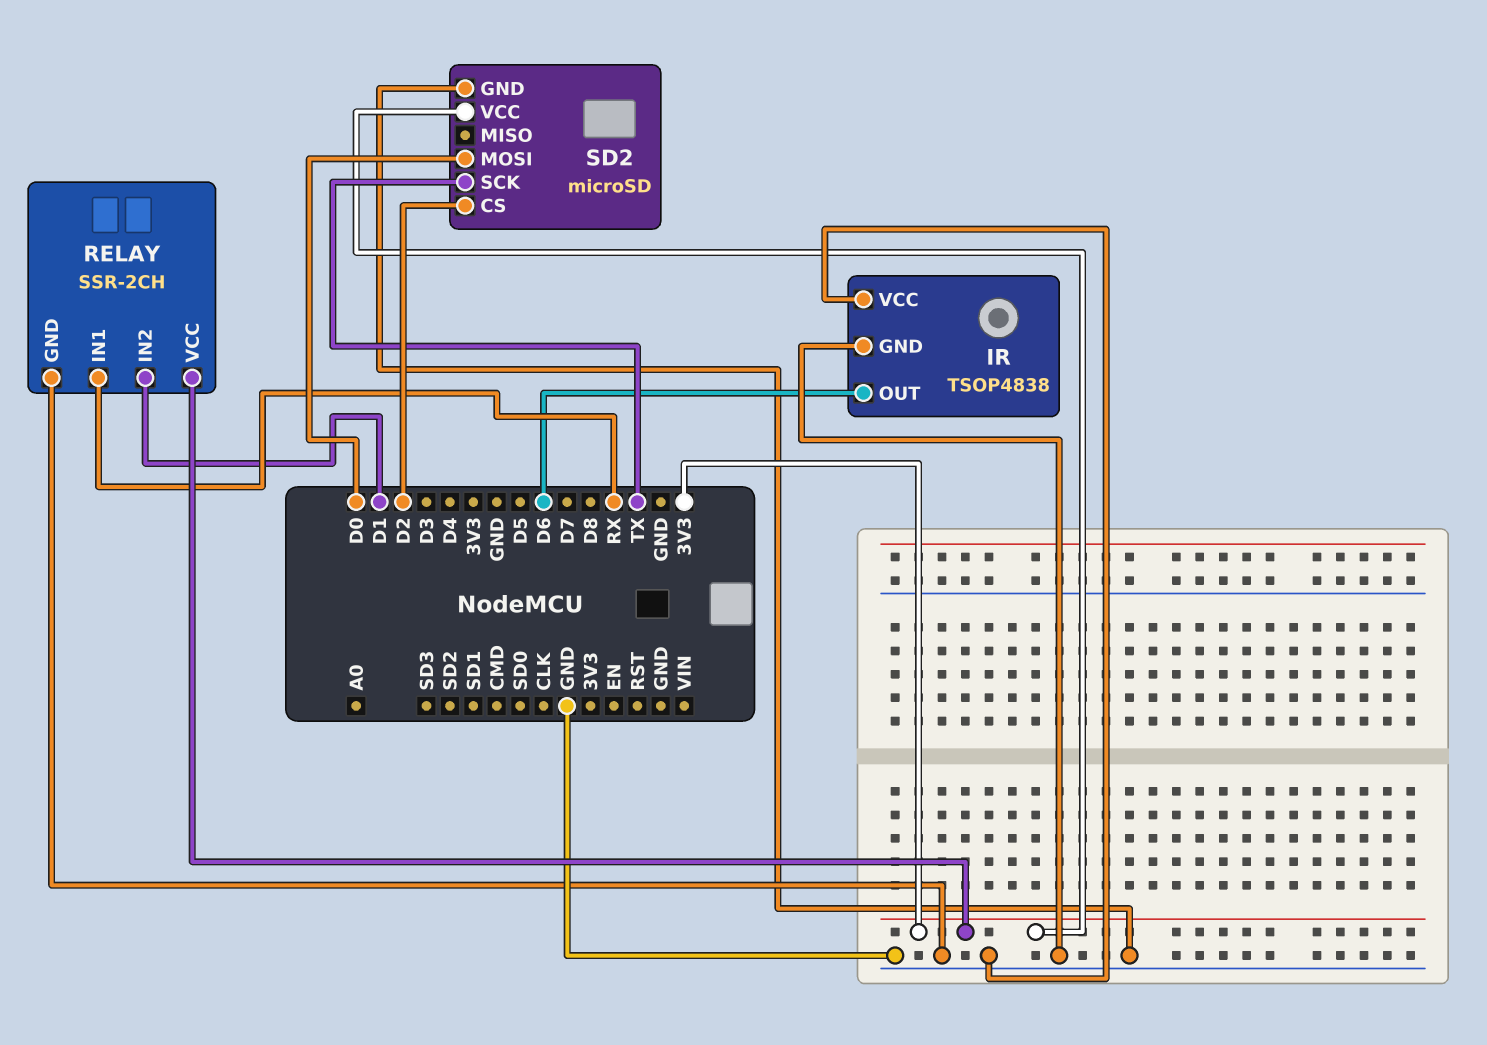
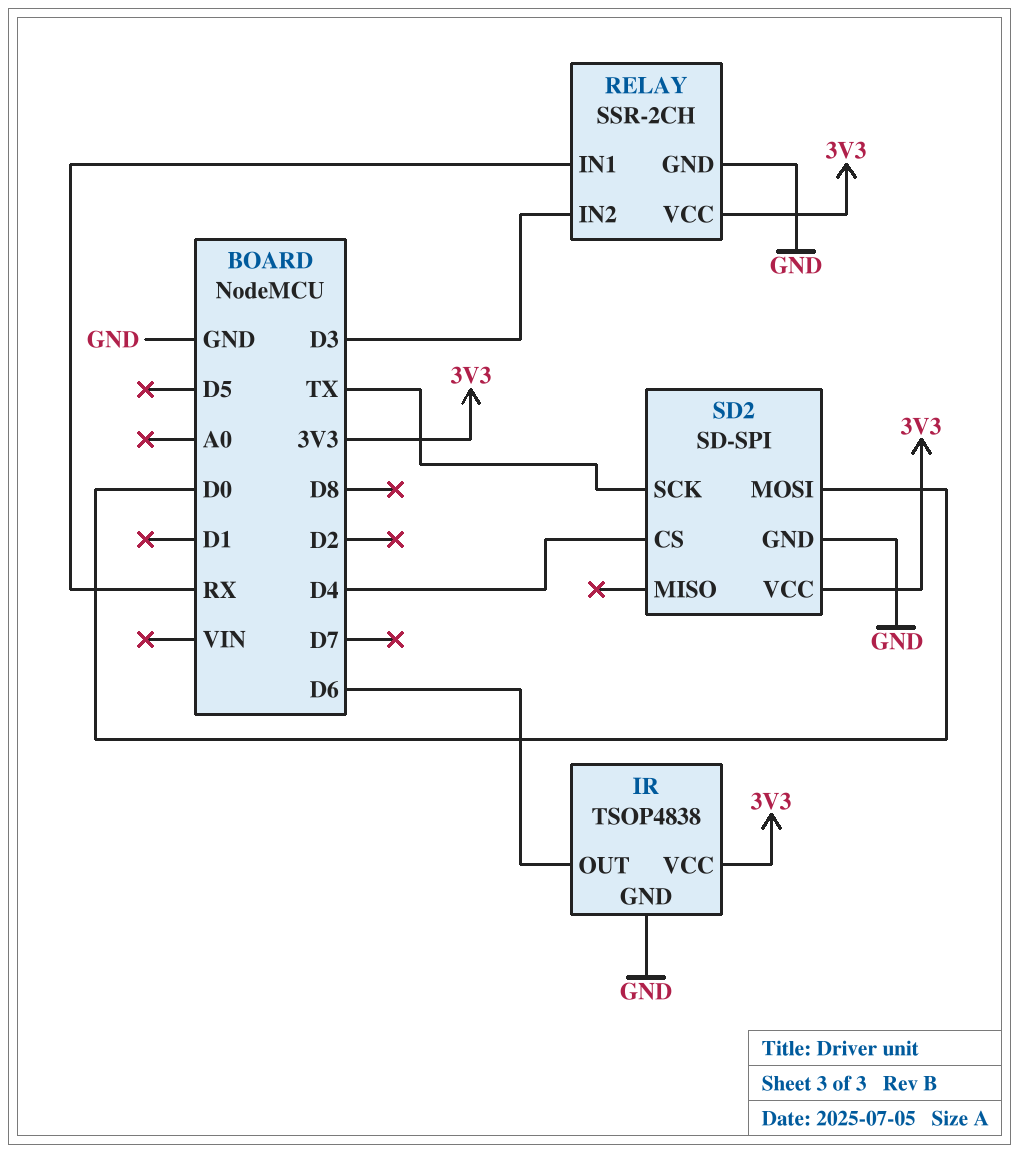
IR pin VCC: GND -> 3V3
RELAY pin IN2: D1 -> D3
SD2: microSD -> SD-SPI
SD2 pin CS: D2 -> D4

